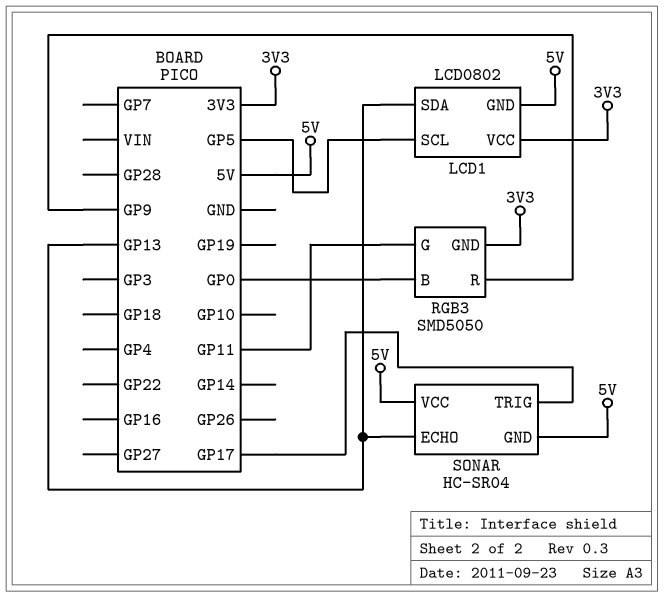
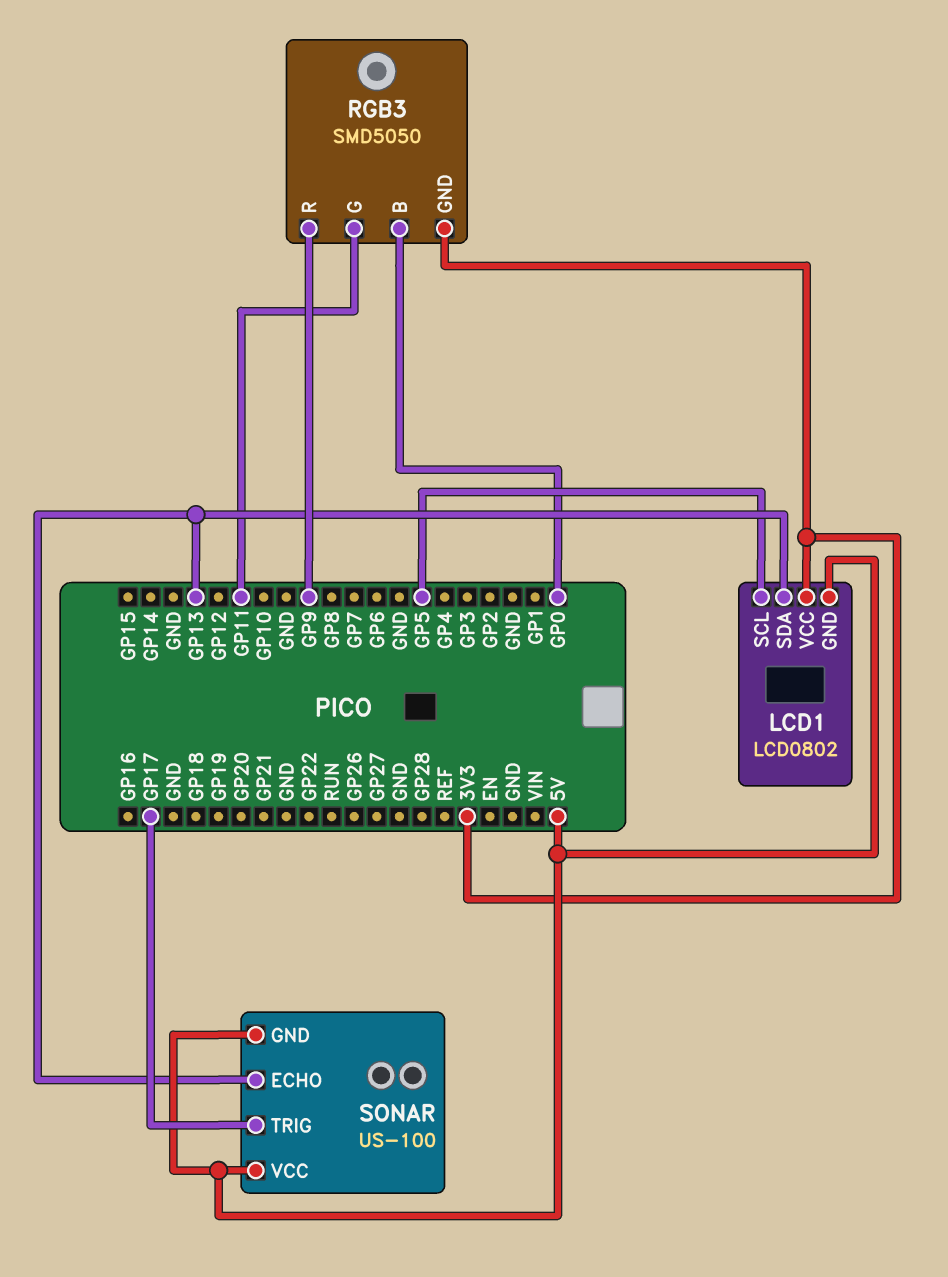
SONAR: HC-SR04 -> US-100

